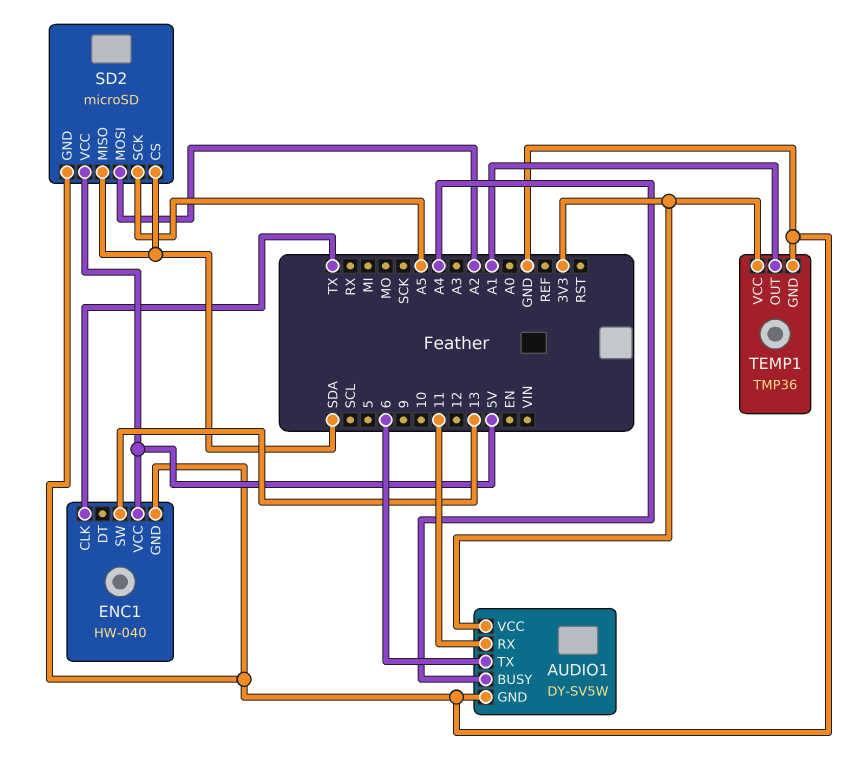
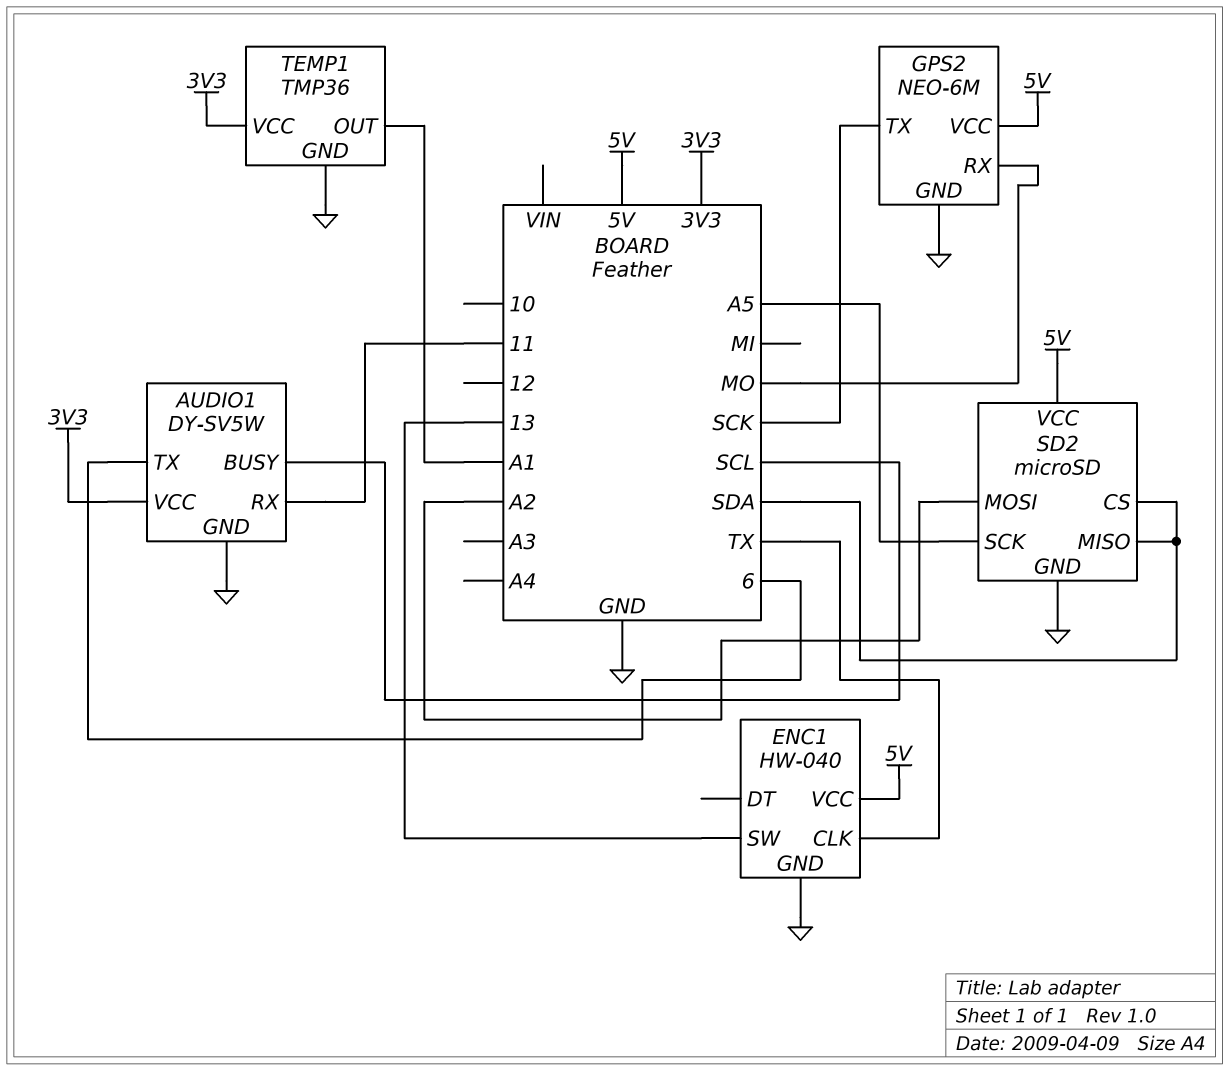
AUDIO1 pin BUSY: A4 -> SCL
GPS2: none -> NEO-6M
GPS2 pin GND: none -> GND
GPS2 pin RX: none -> MO
GPS2 pin TX: none -> SCK
GPS2 pin VCC: none -> 5V

